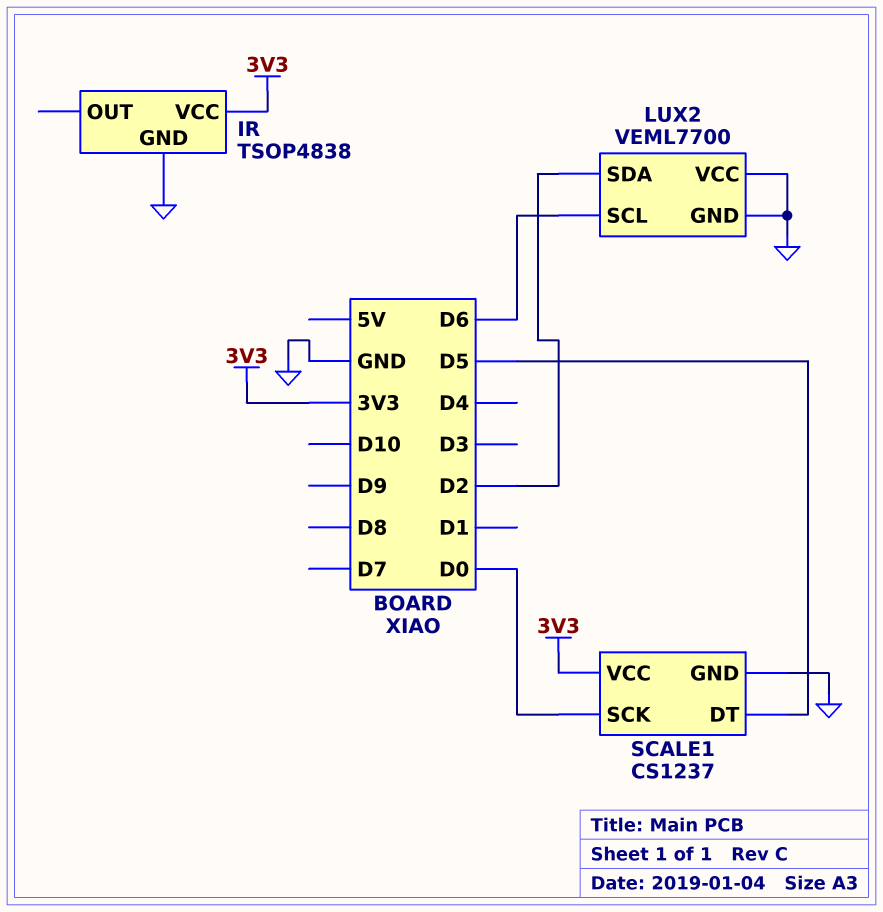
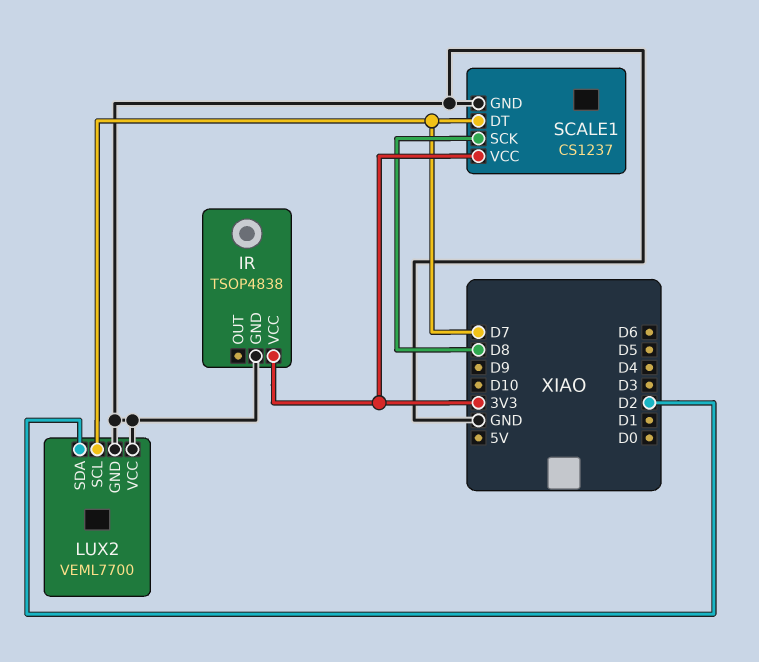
LUX2 pin SCL: D6 -> D7
SCALE1 pin DT: D5 -> D7
SCALE1 pin SCK: D0 -> D8

